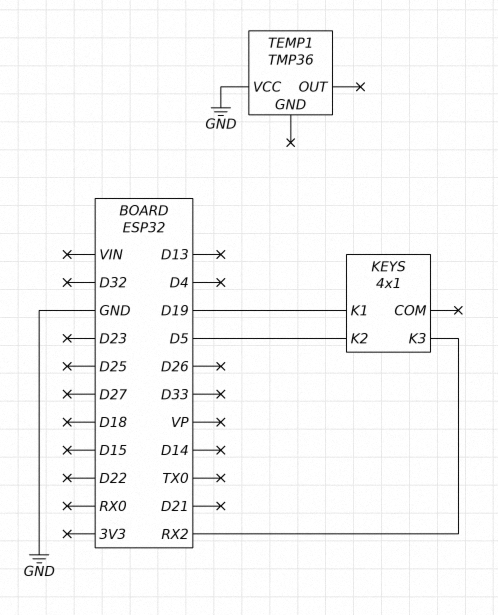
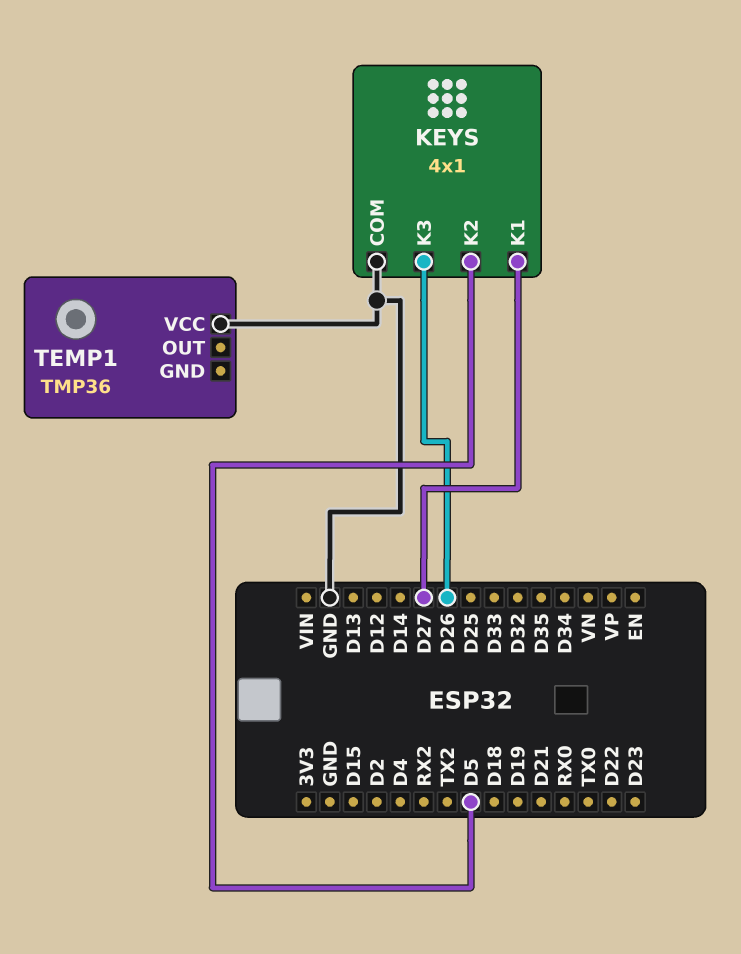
KEYS pin COM: none -> GND
KEYS pin K1: D19 -> D27
KEYS pin K3: RX2 -> D26

